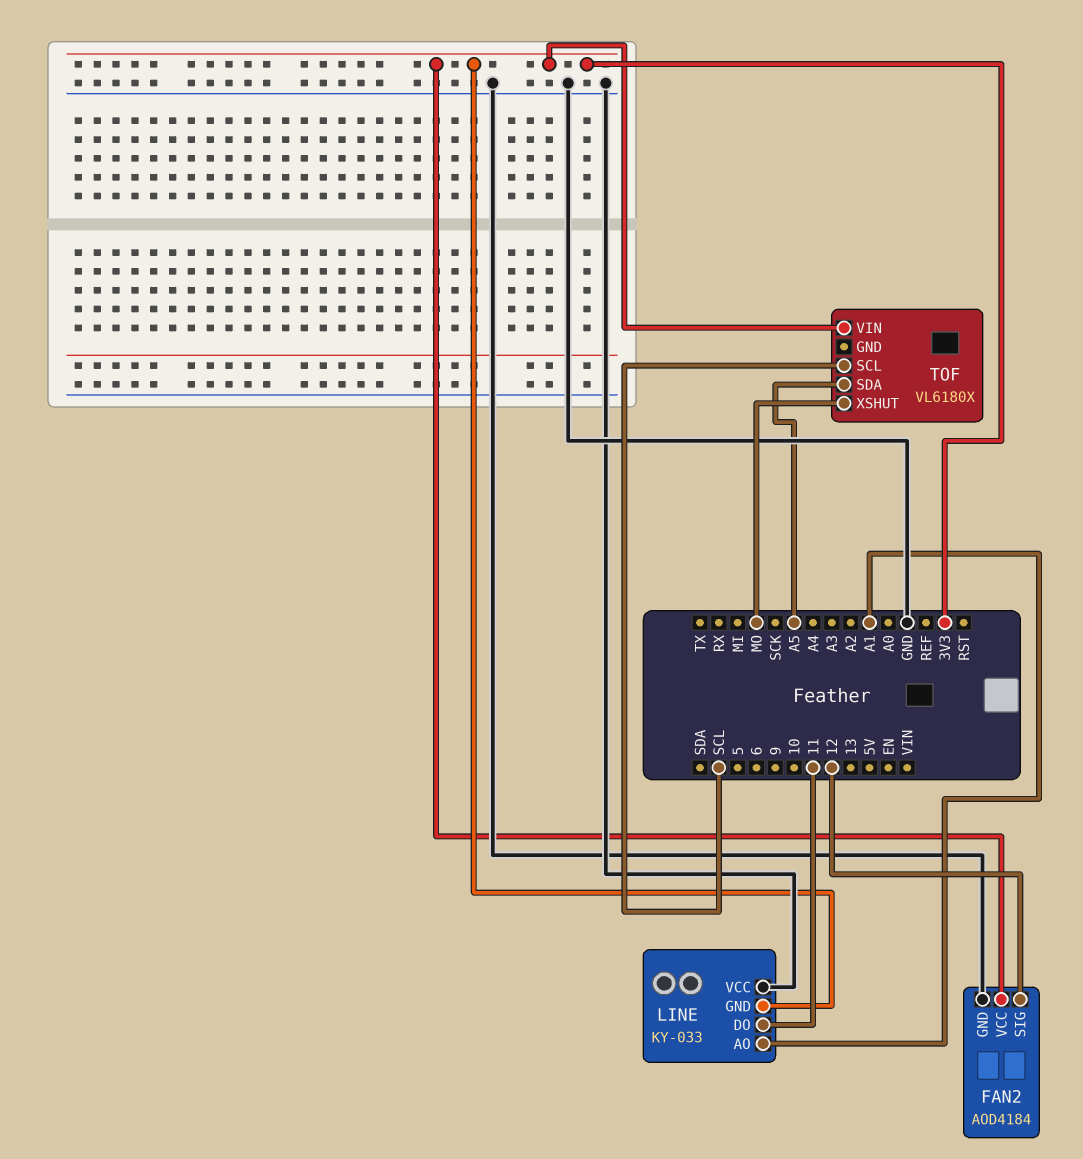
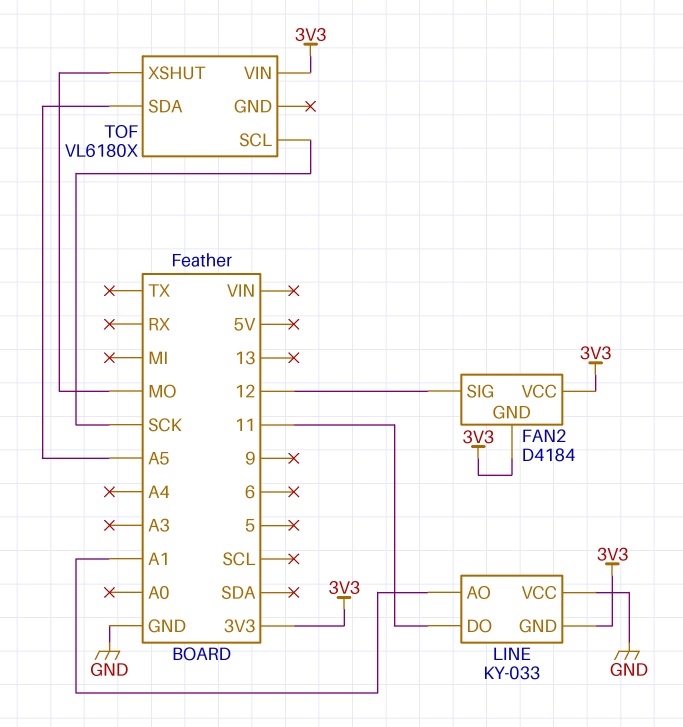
FAN2: AOD4184 -> D4184
FAN2 pin GND: GND -> 3V3
TOF pin SCL: SCL -> SCK

